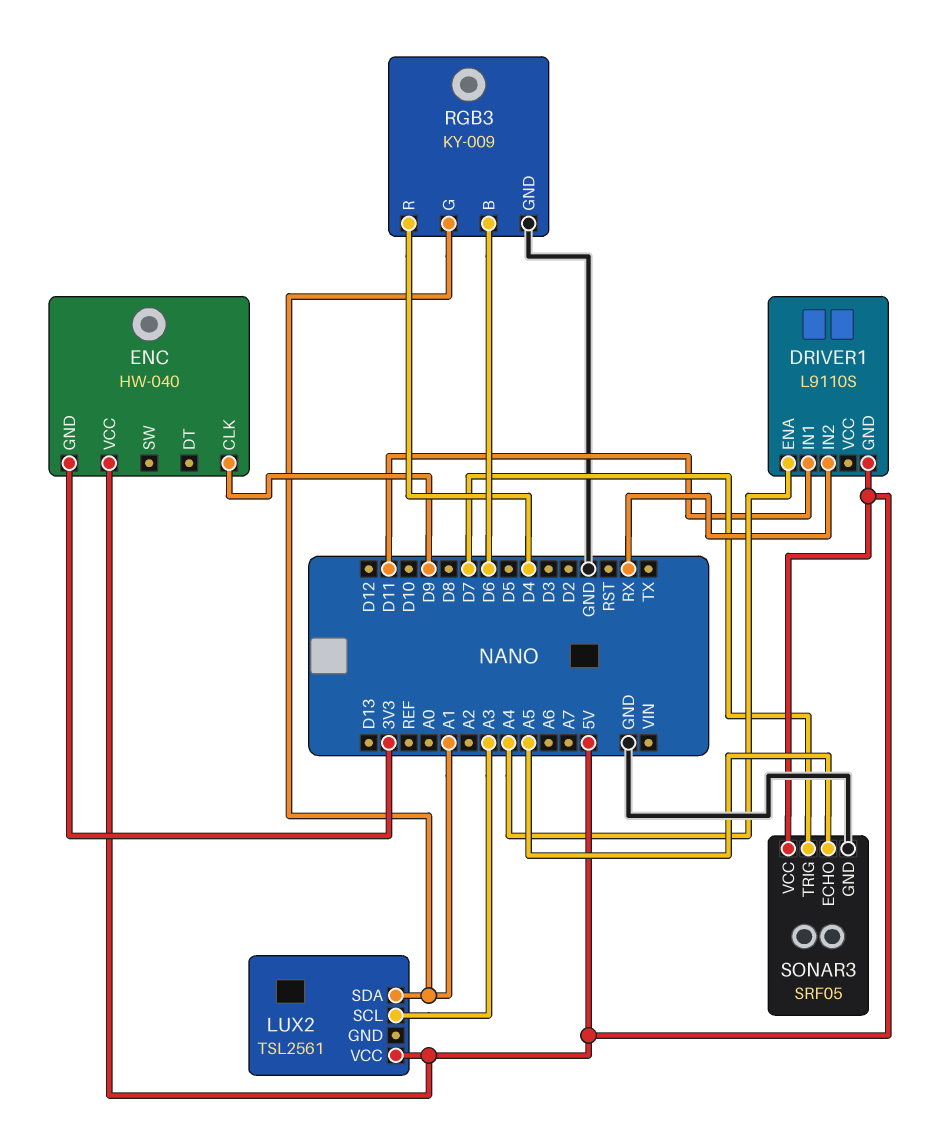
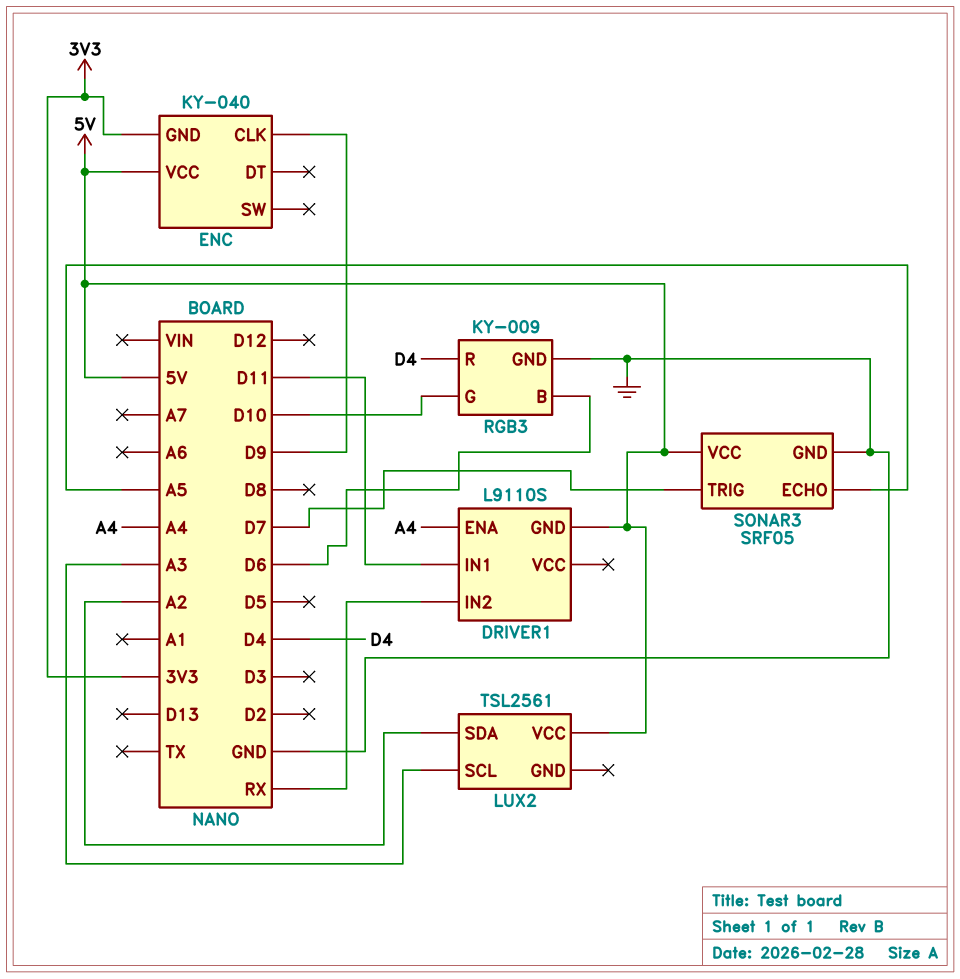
ENC: HW-040 -> KY-040
LUX2 pin SDA: A1 -> A2
RGB3 pin G: A1 -> D10

